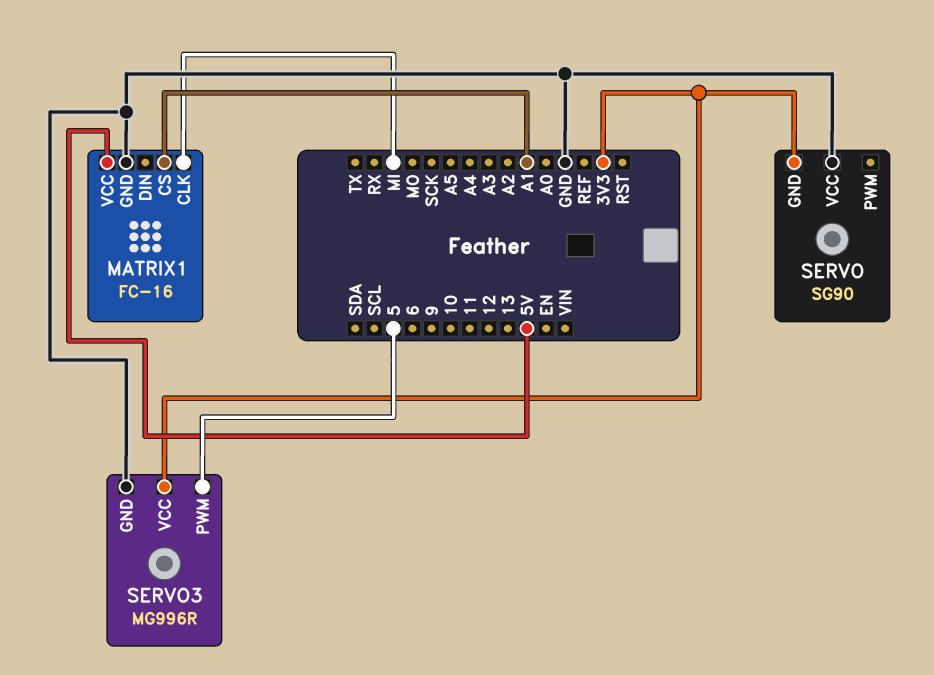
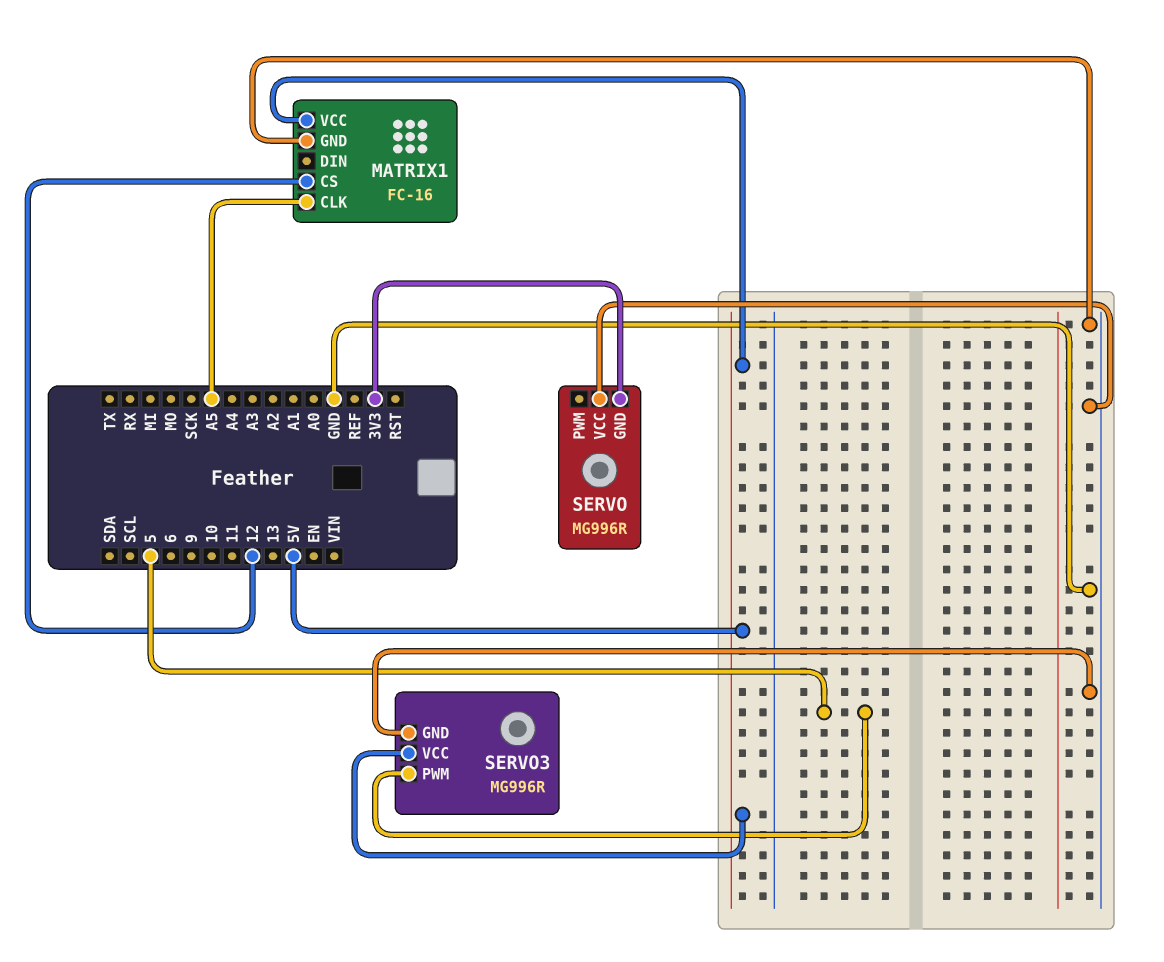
MATRIX1 pin CLK: MI -> A5
MATRIX1 pin CS: A1 -> 12
SERVO: SG90 -> MG996R
SERVO3 pin VCC: 3V3 -> 5V

